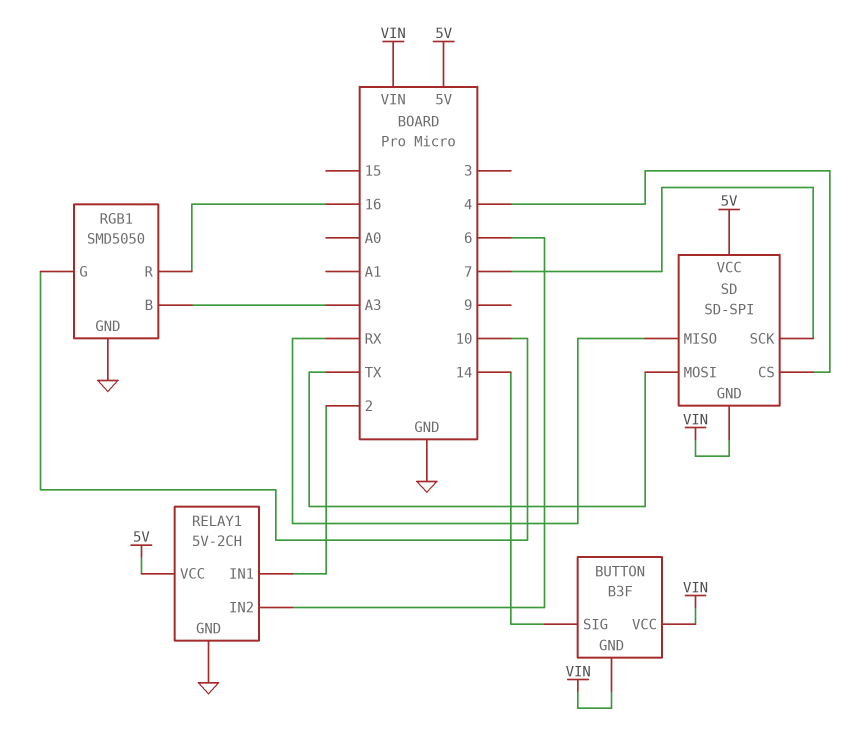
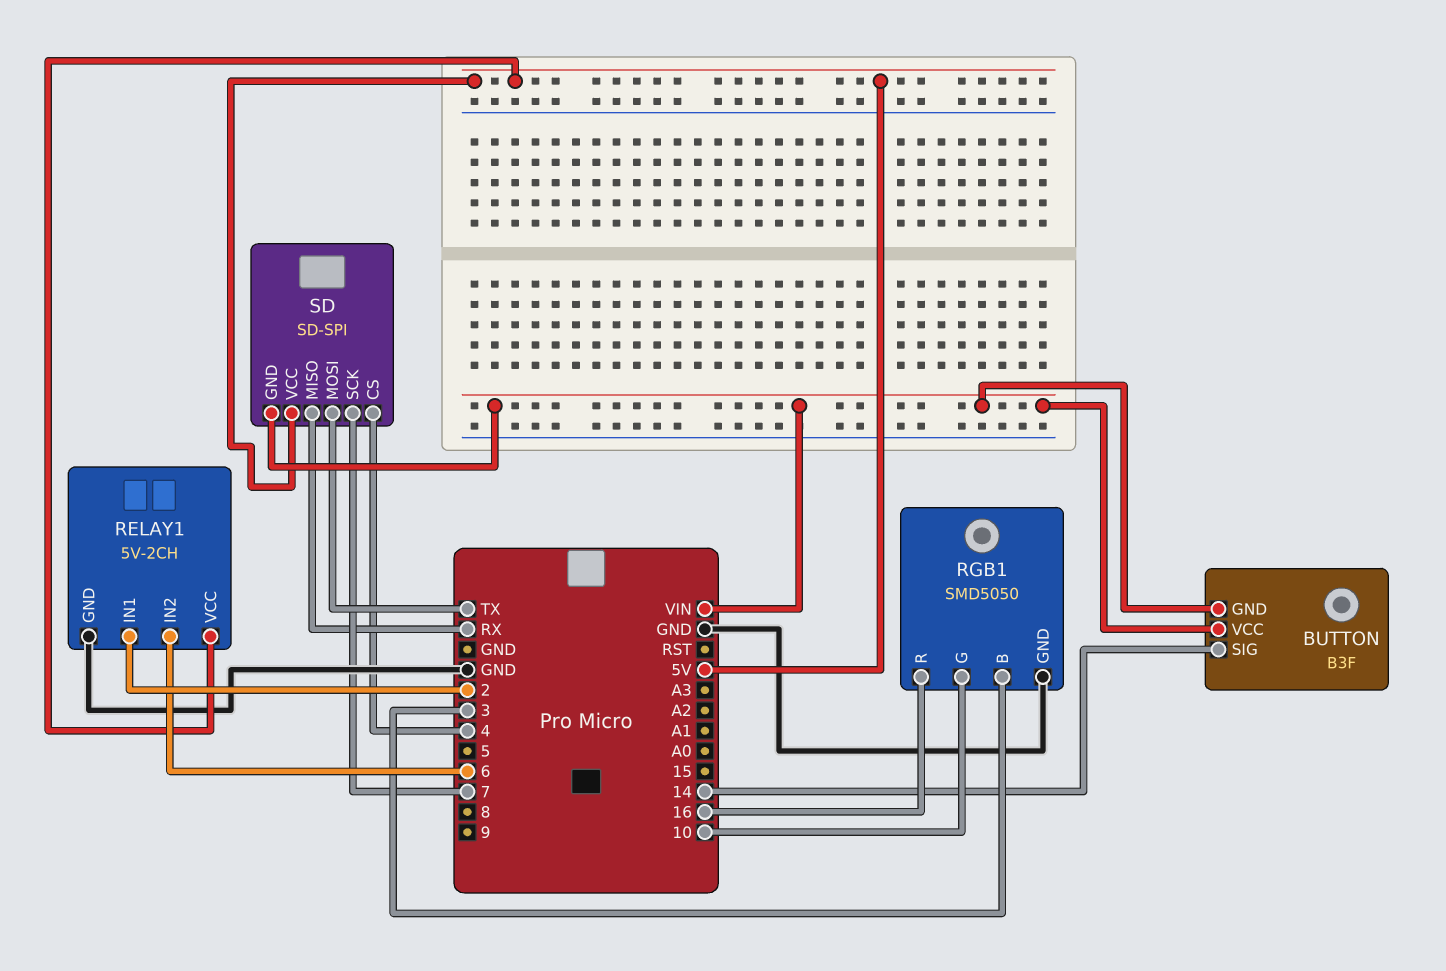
RGB1 pin B: A3 -> 3

